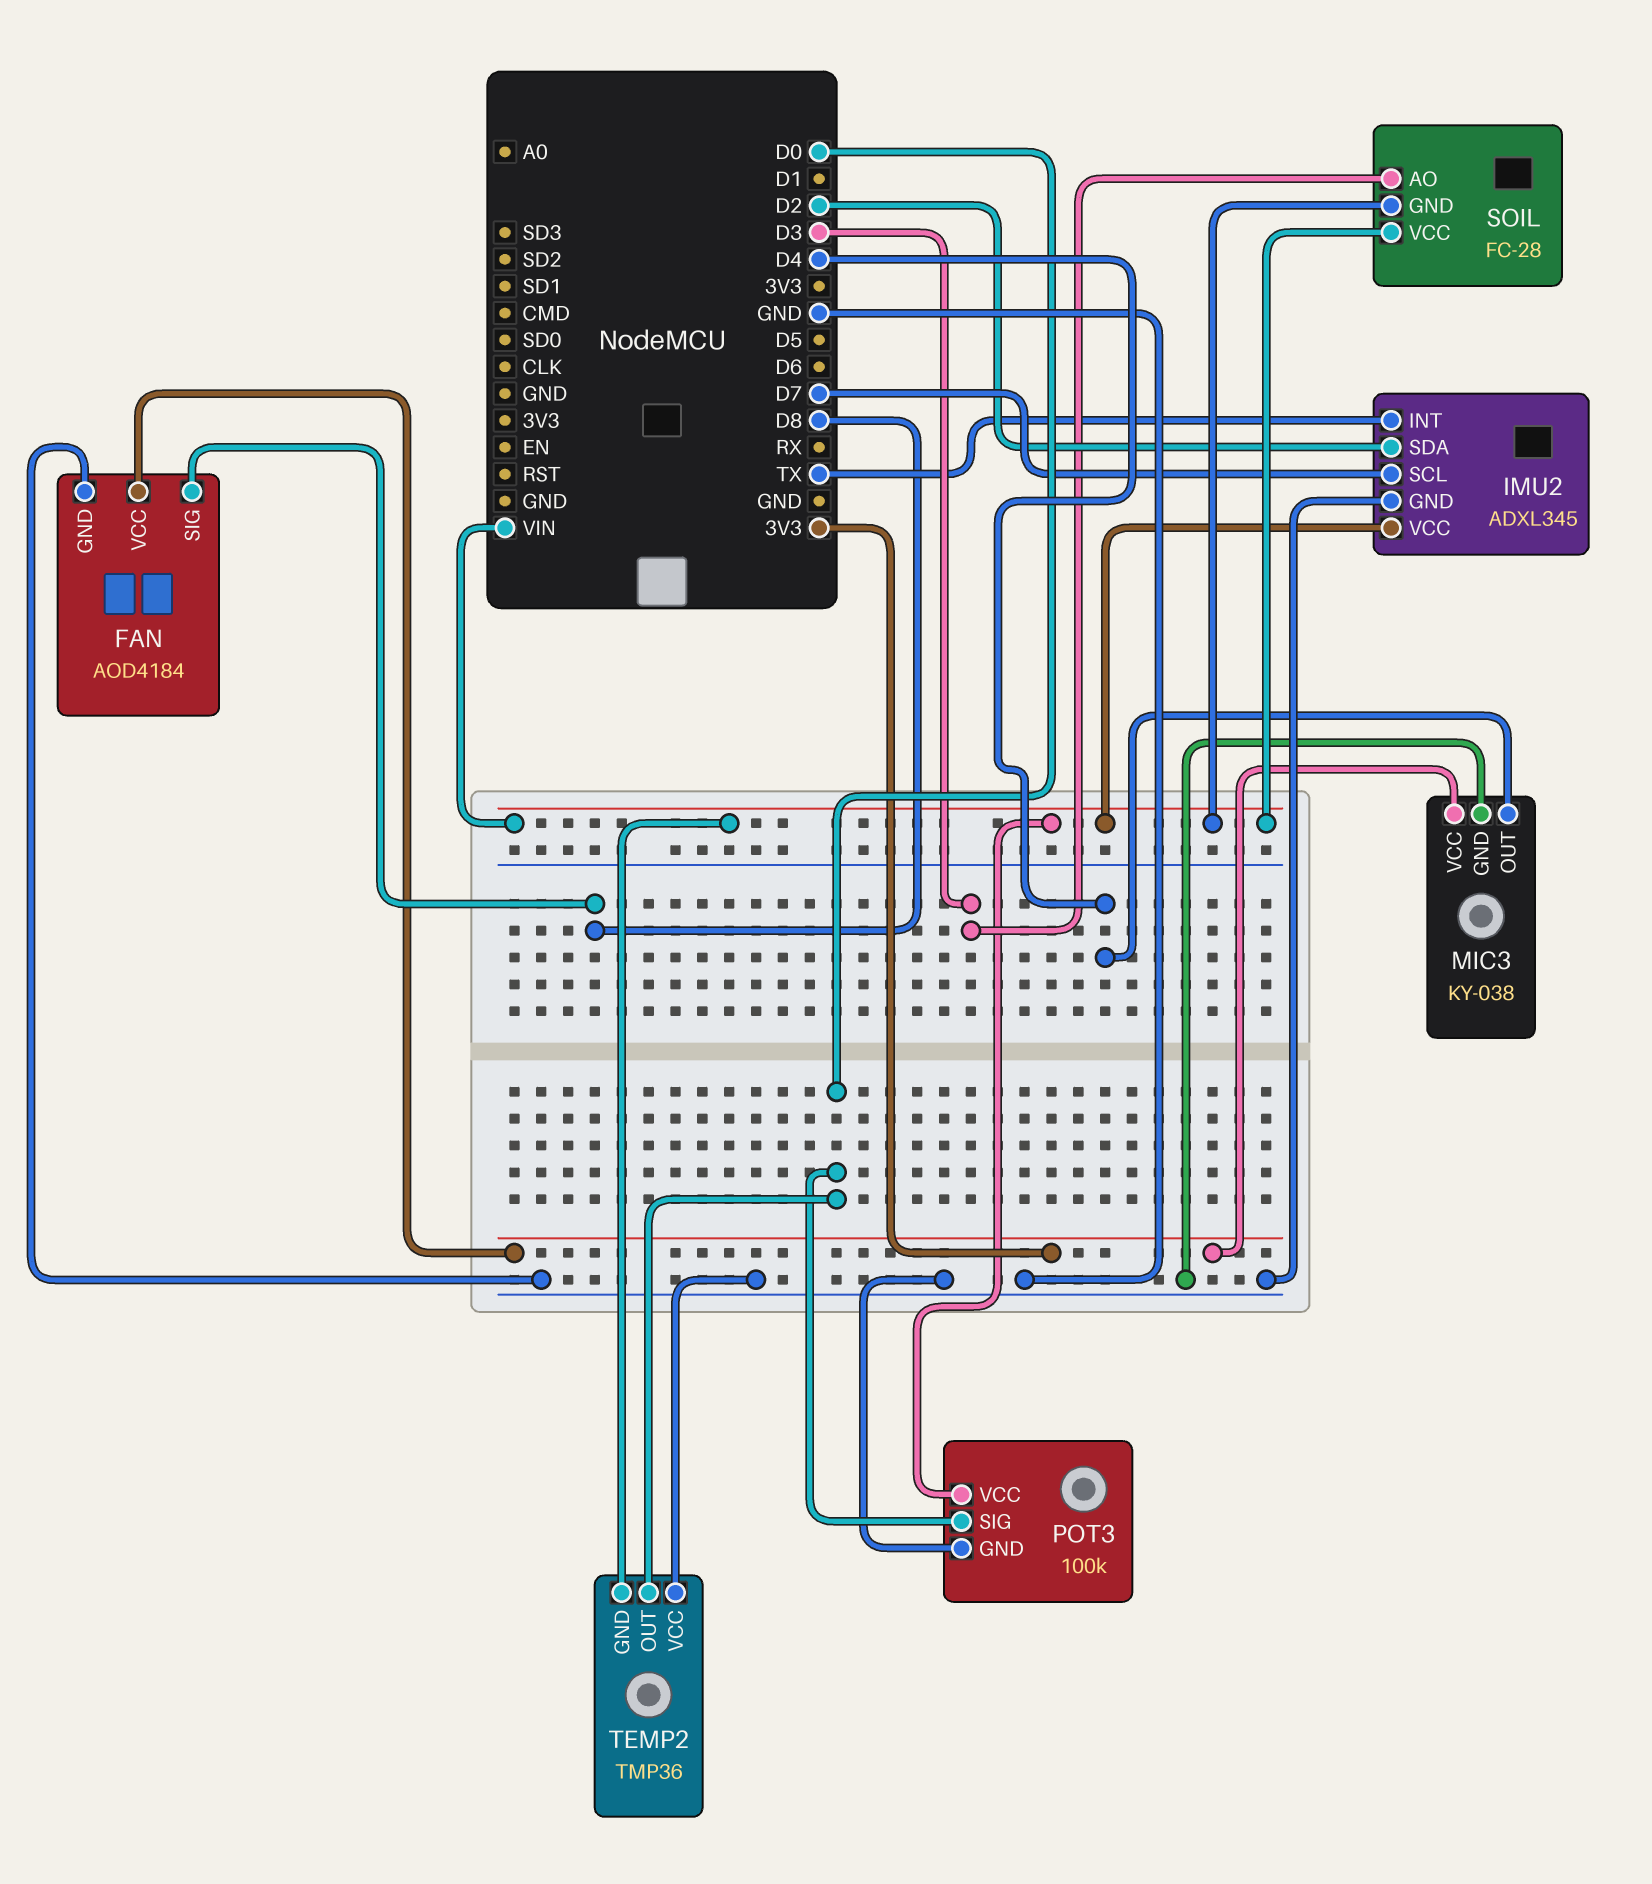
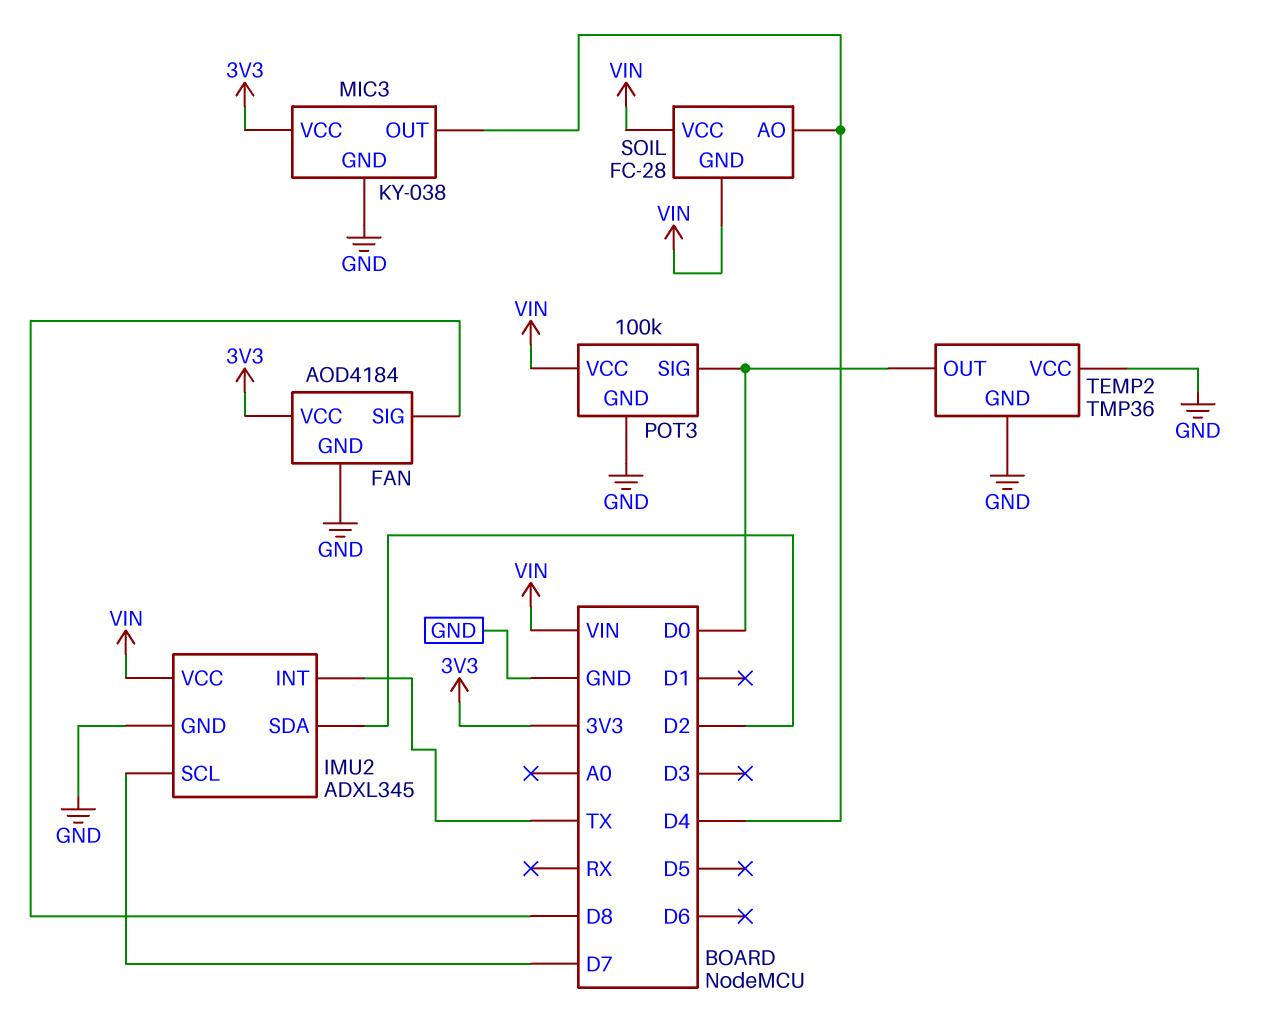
SOIL pin AO: D3 -> D4
TEMP2 pin GND: VIN -> GND

